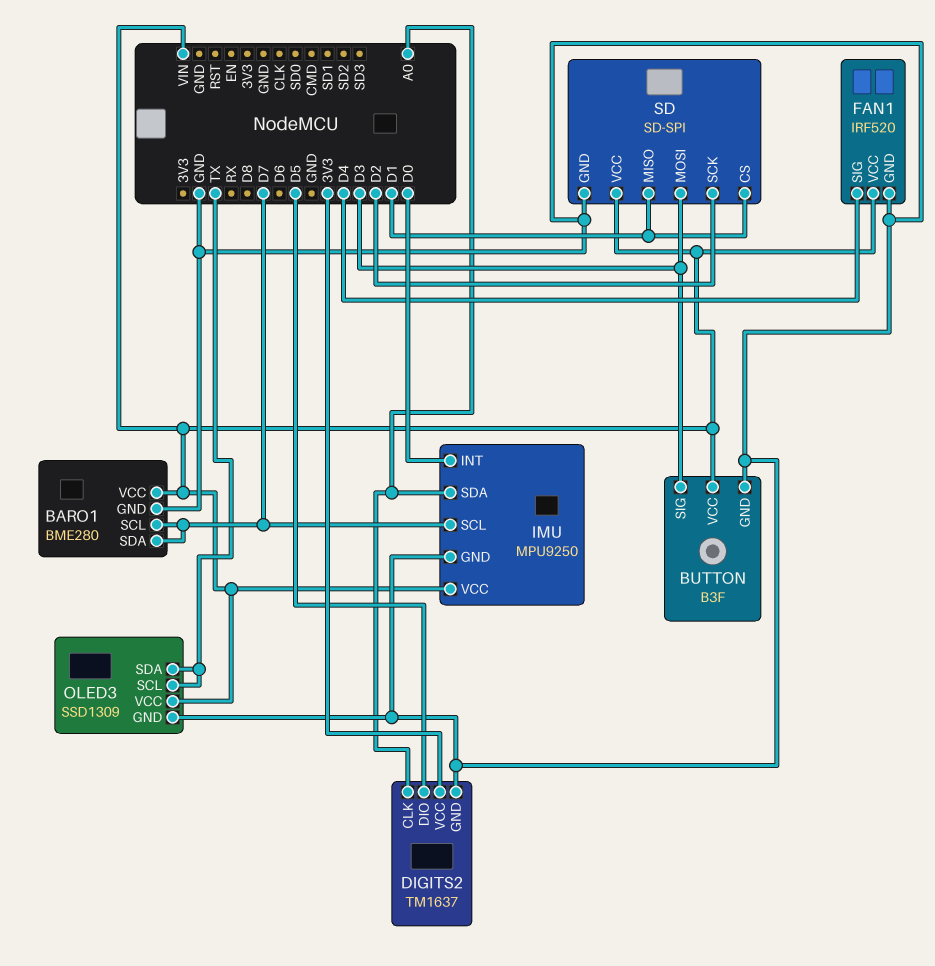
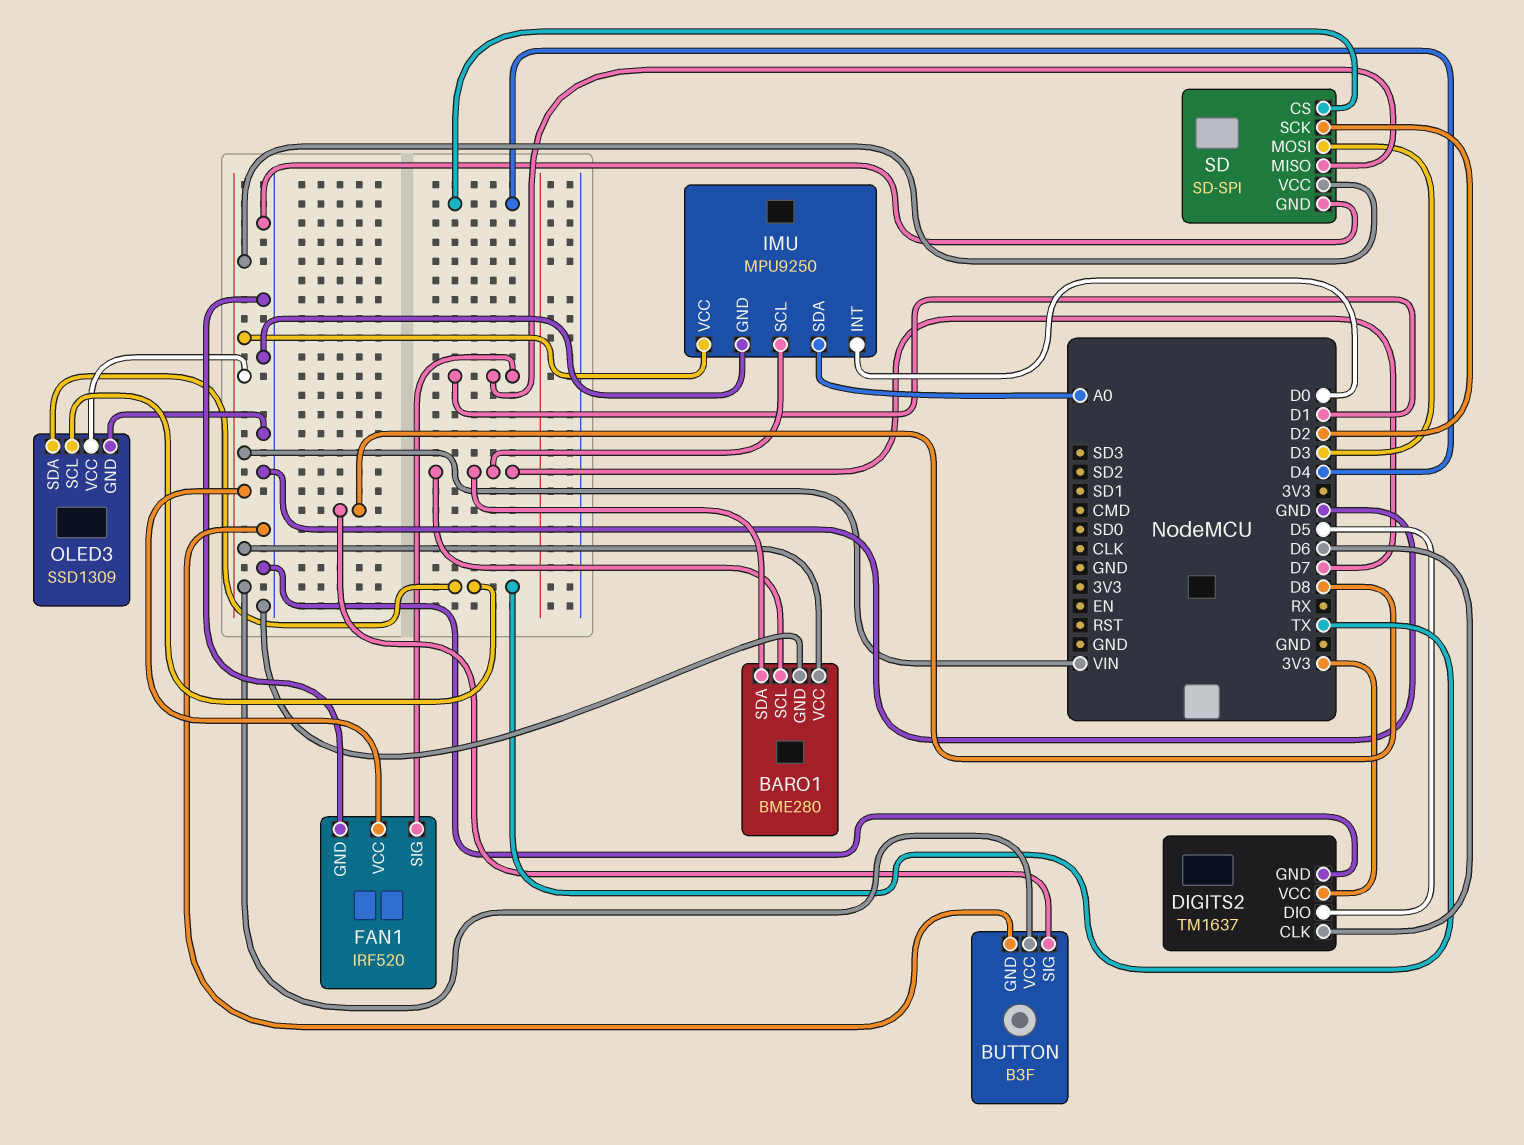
BUTTON pin SIG: D3 -> D8
DIGITS2 pin CLK: A0 -> D6
FAN1 pin SIG: D4 -> D1
SD pin CS: D1 -> D4

